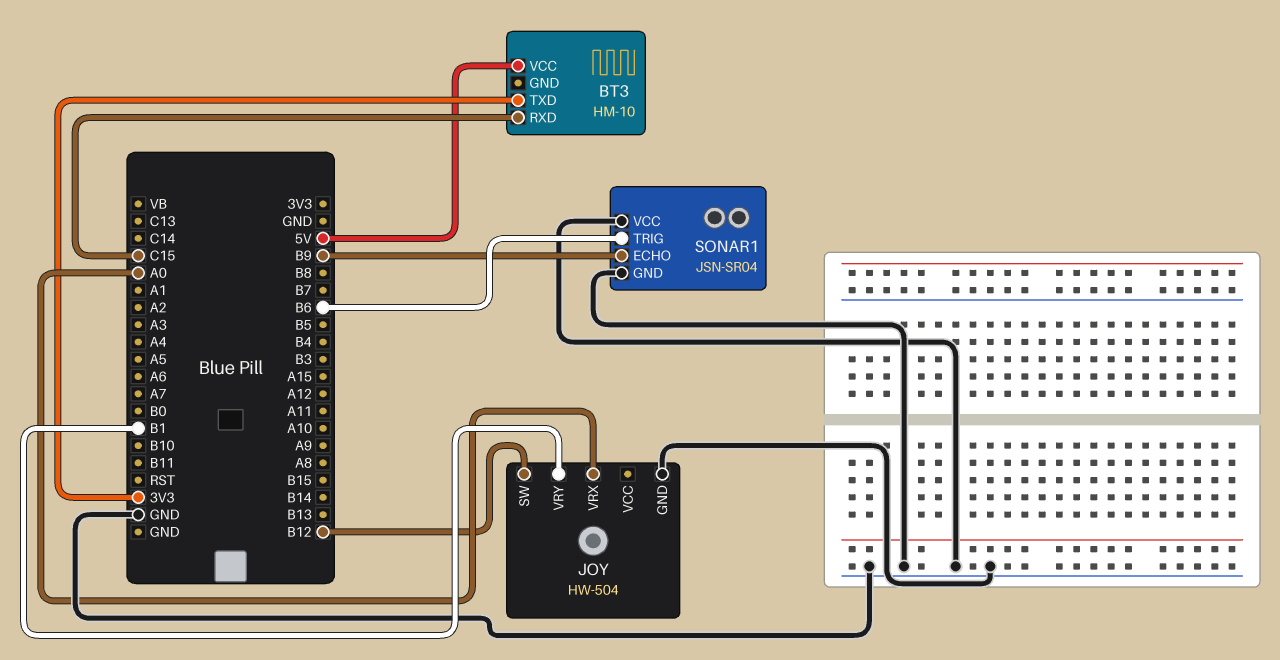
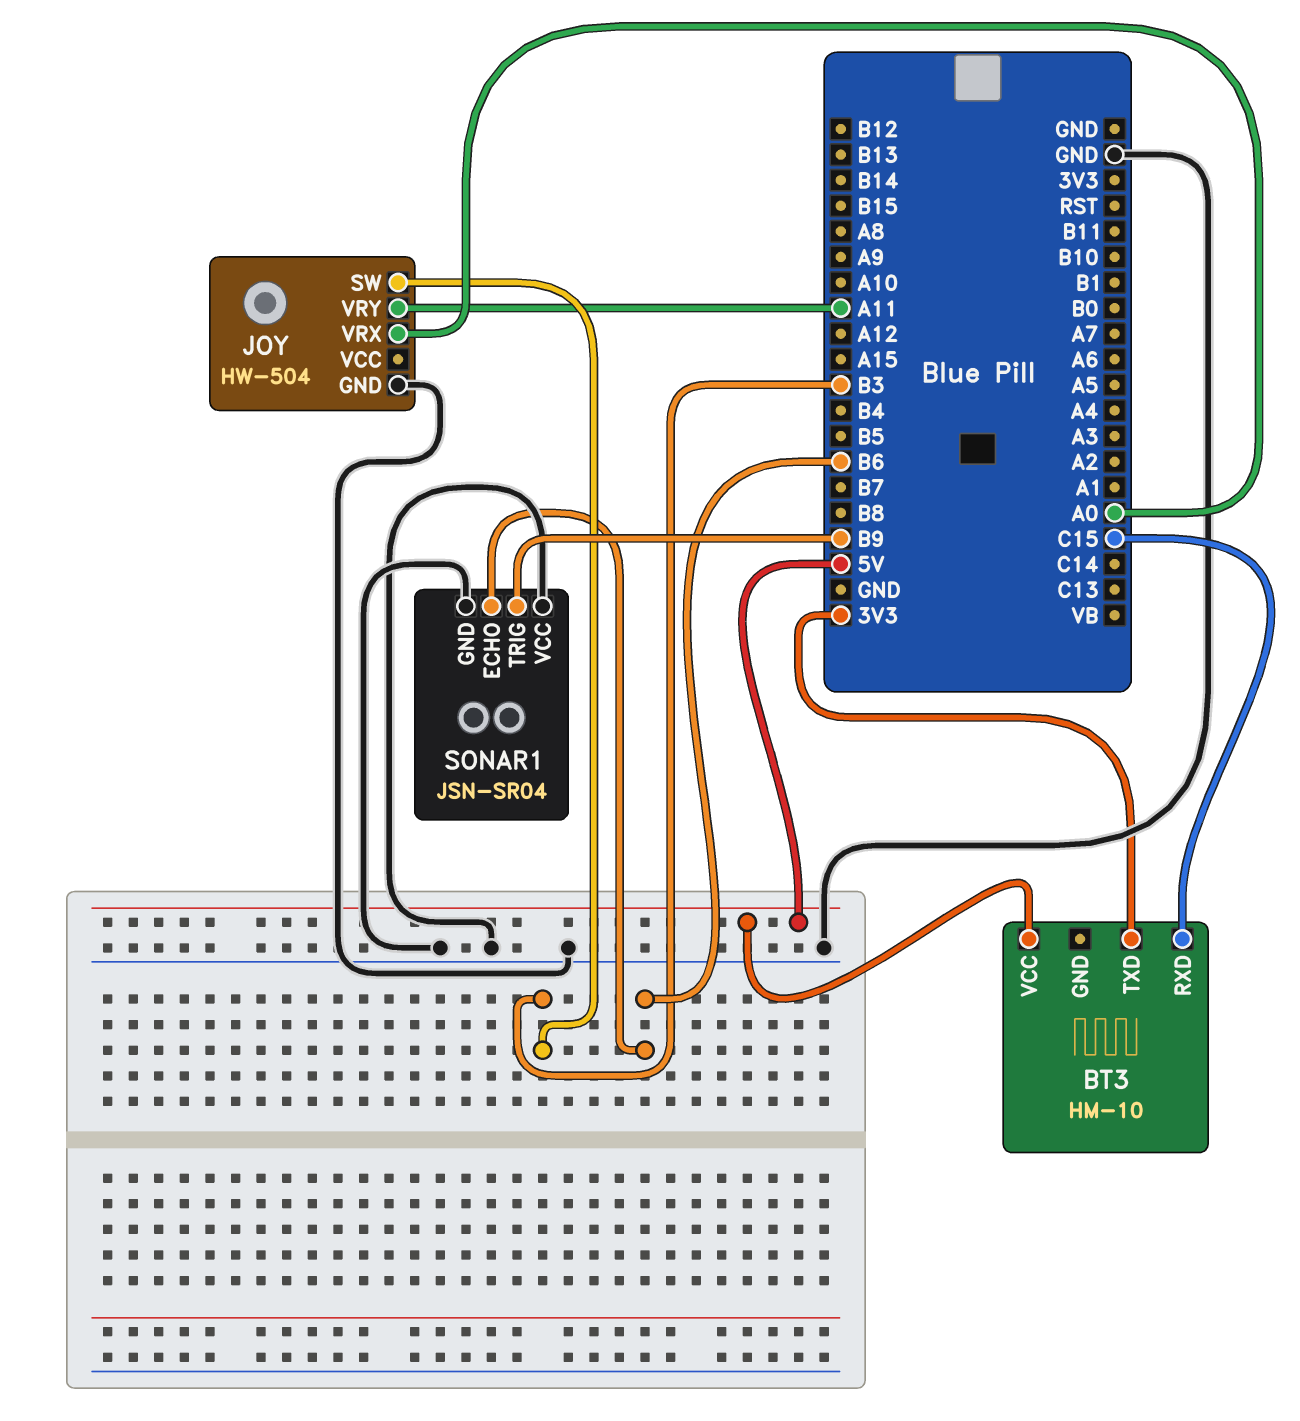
JOY pin SW: B12 -> B3
JOY pin VRY: B1 -> A11
SONAR1 pin ECHO: B9 -> B6
SONAR1 pin TRIG: B6 -> B9

